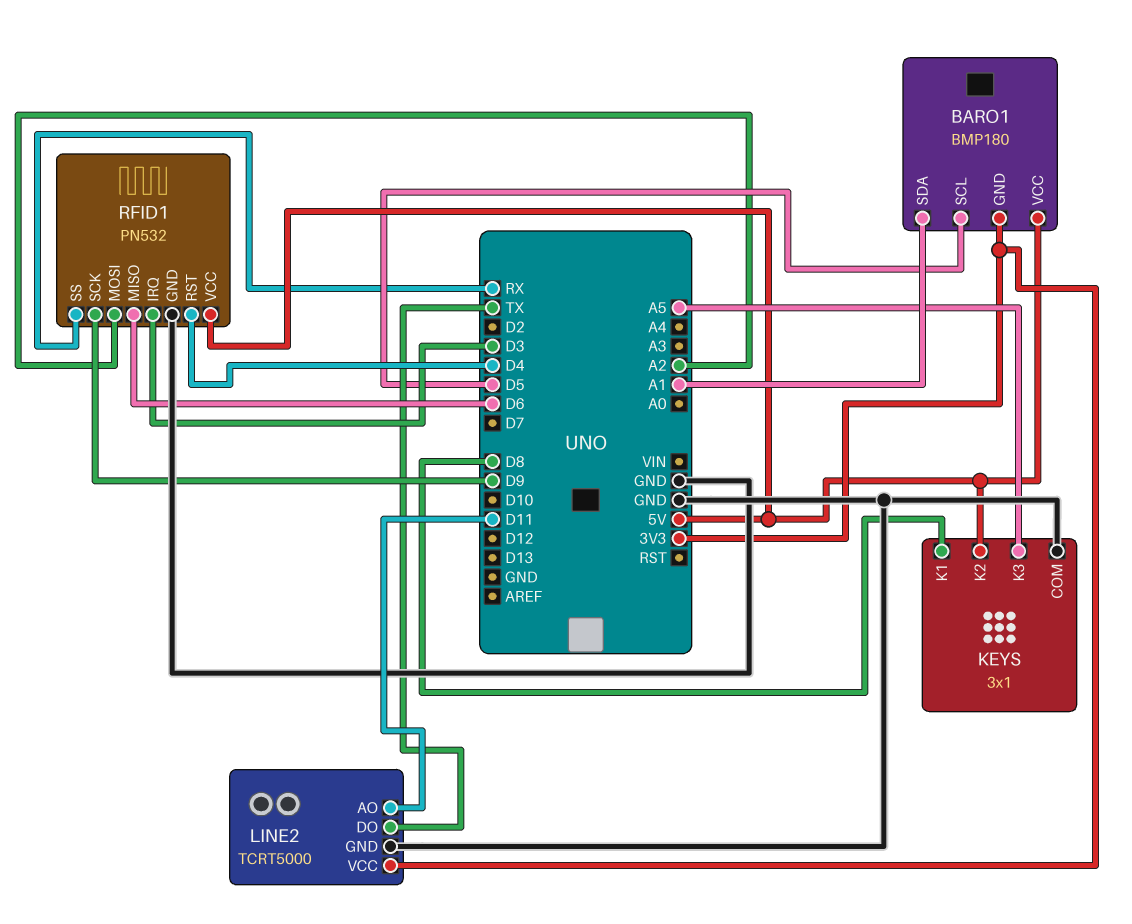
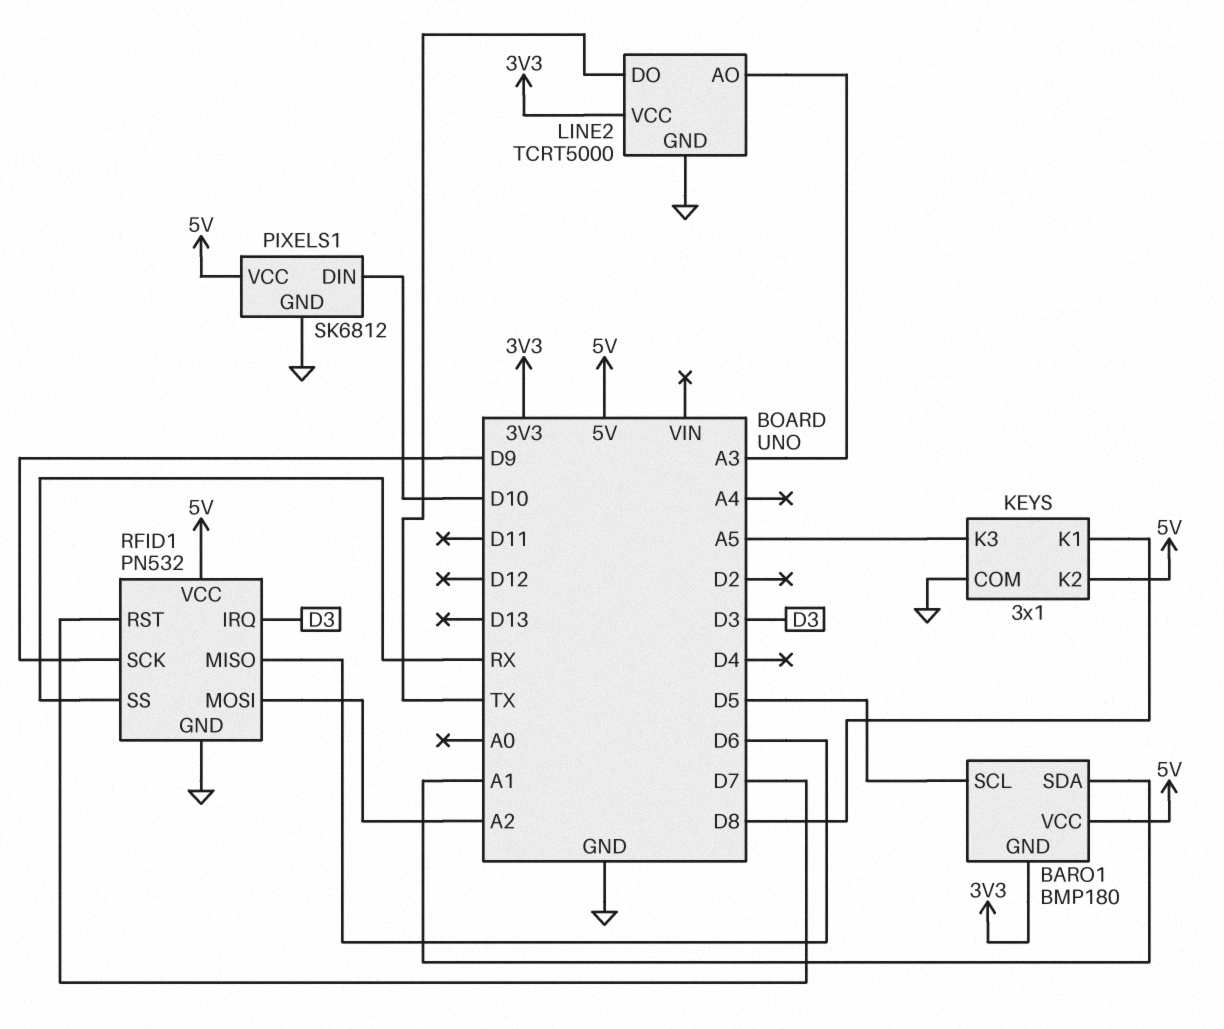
LINE2 pin AO: D11 -> A3
PIXELS1: none -> SK6812
PIXELS1 pin DIN: none -> D10
PIXELS1 pin GND: none -> GND
PIXELS1 pin VCC: none -> 5V
RFID1 pin RST: D4 -> D7

